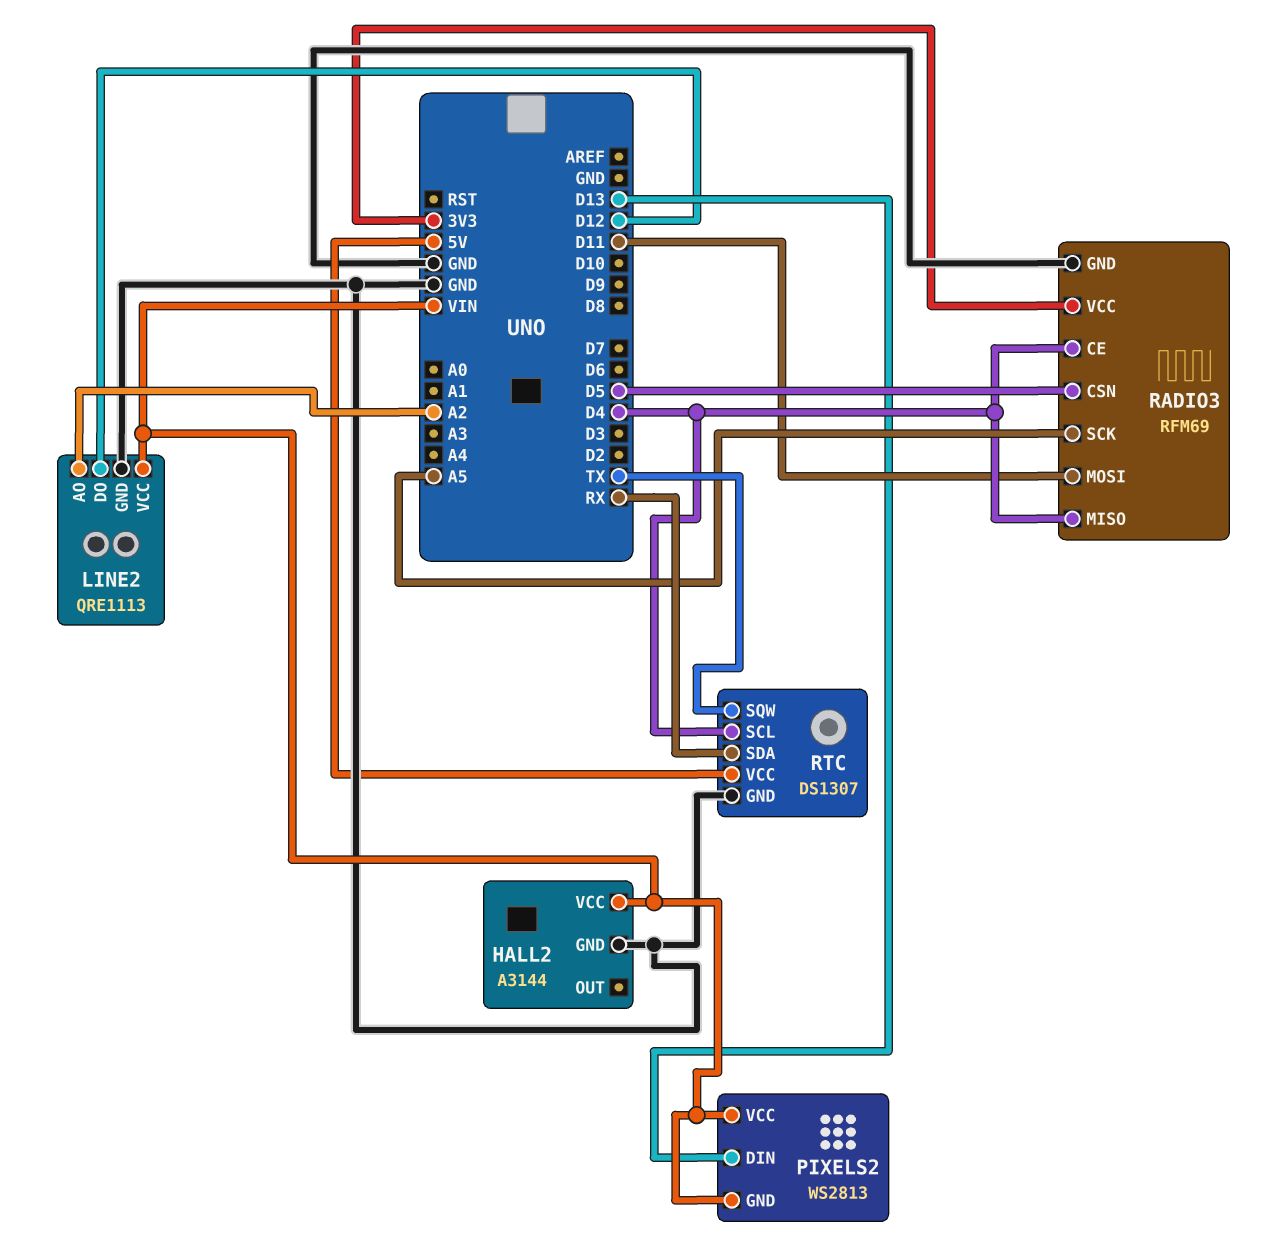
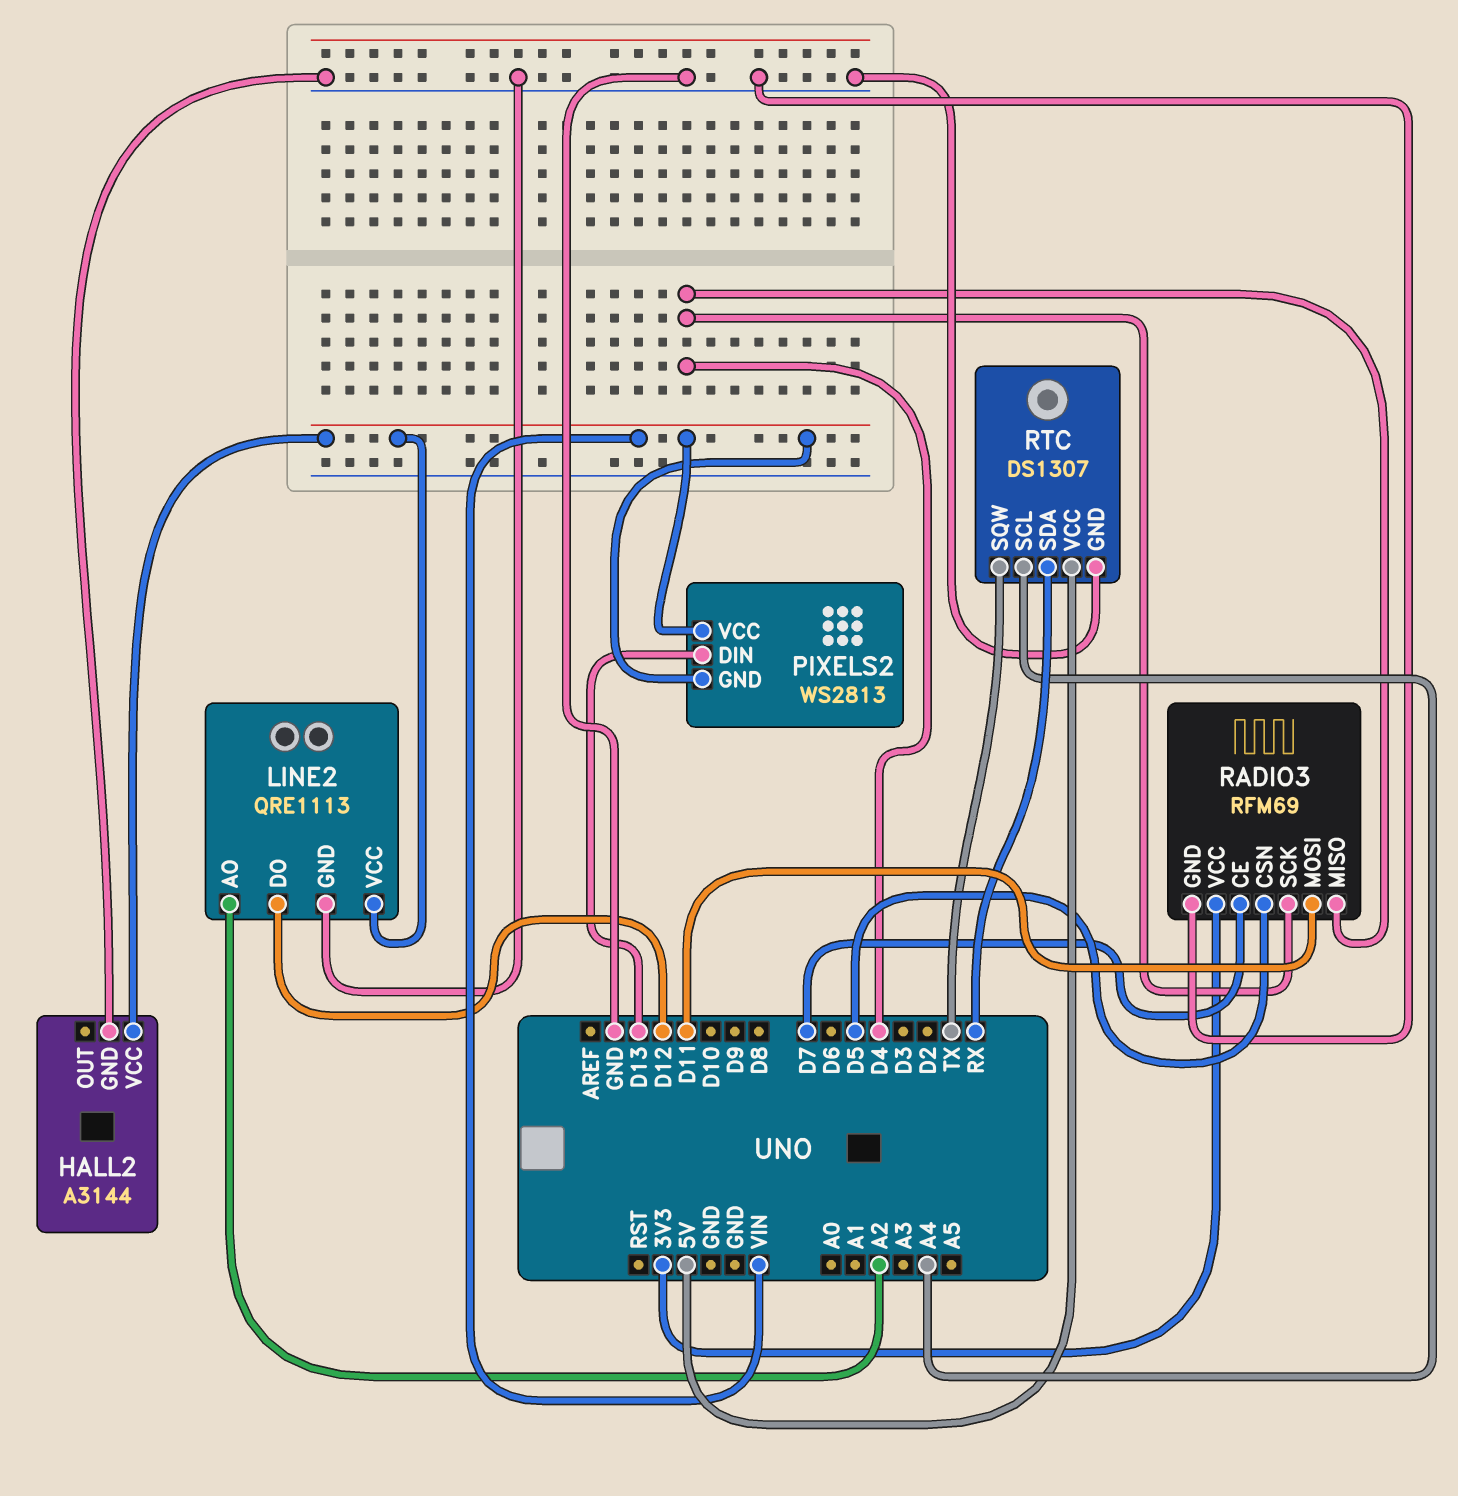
RADIO3 pin CE: D4 -> D7
RADIO3 pin SCK: A5 -> D4
RTC pin SCL: D4 -> A4

